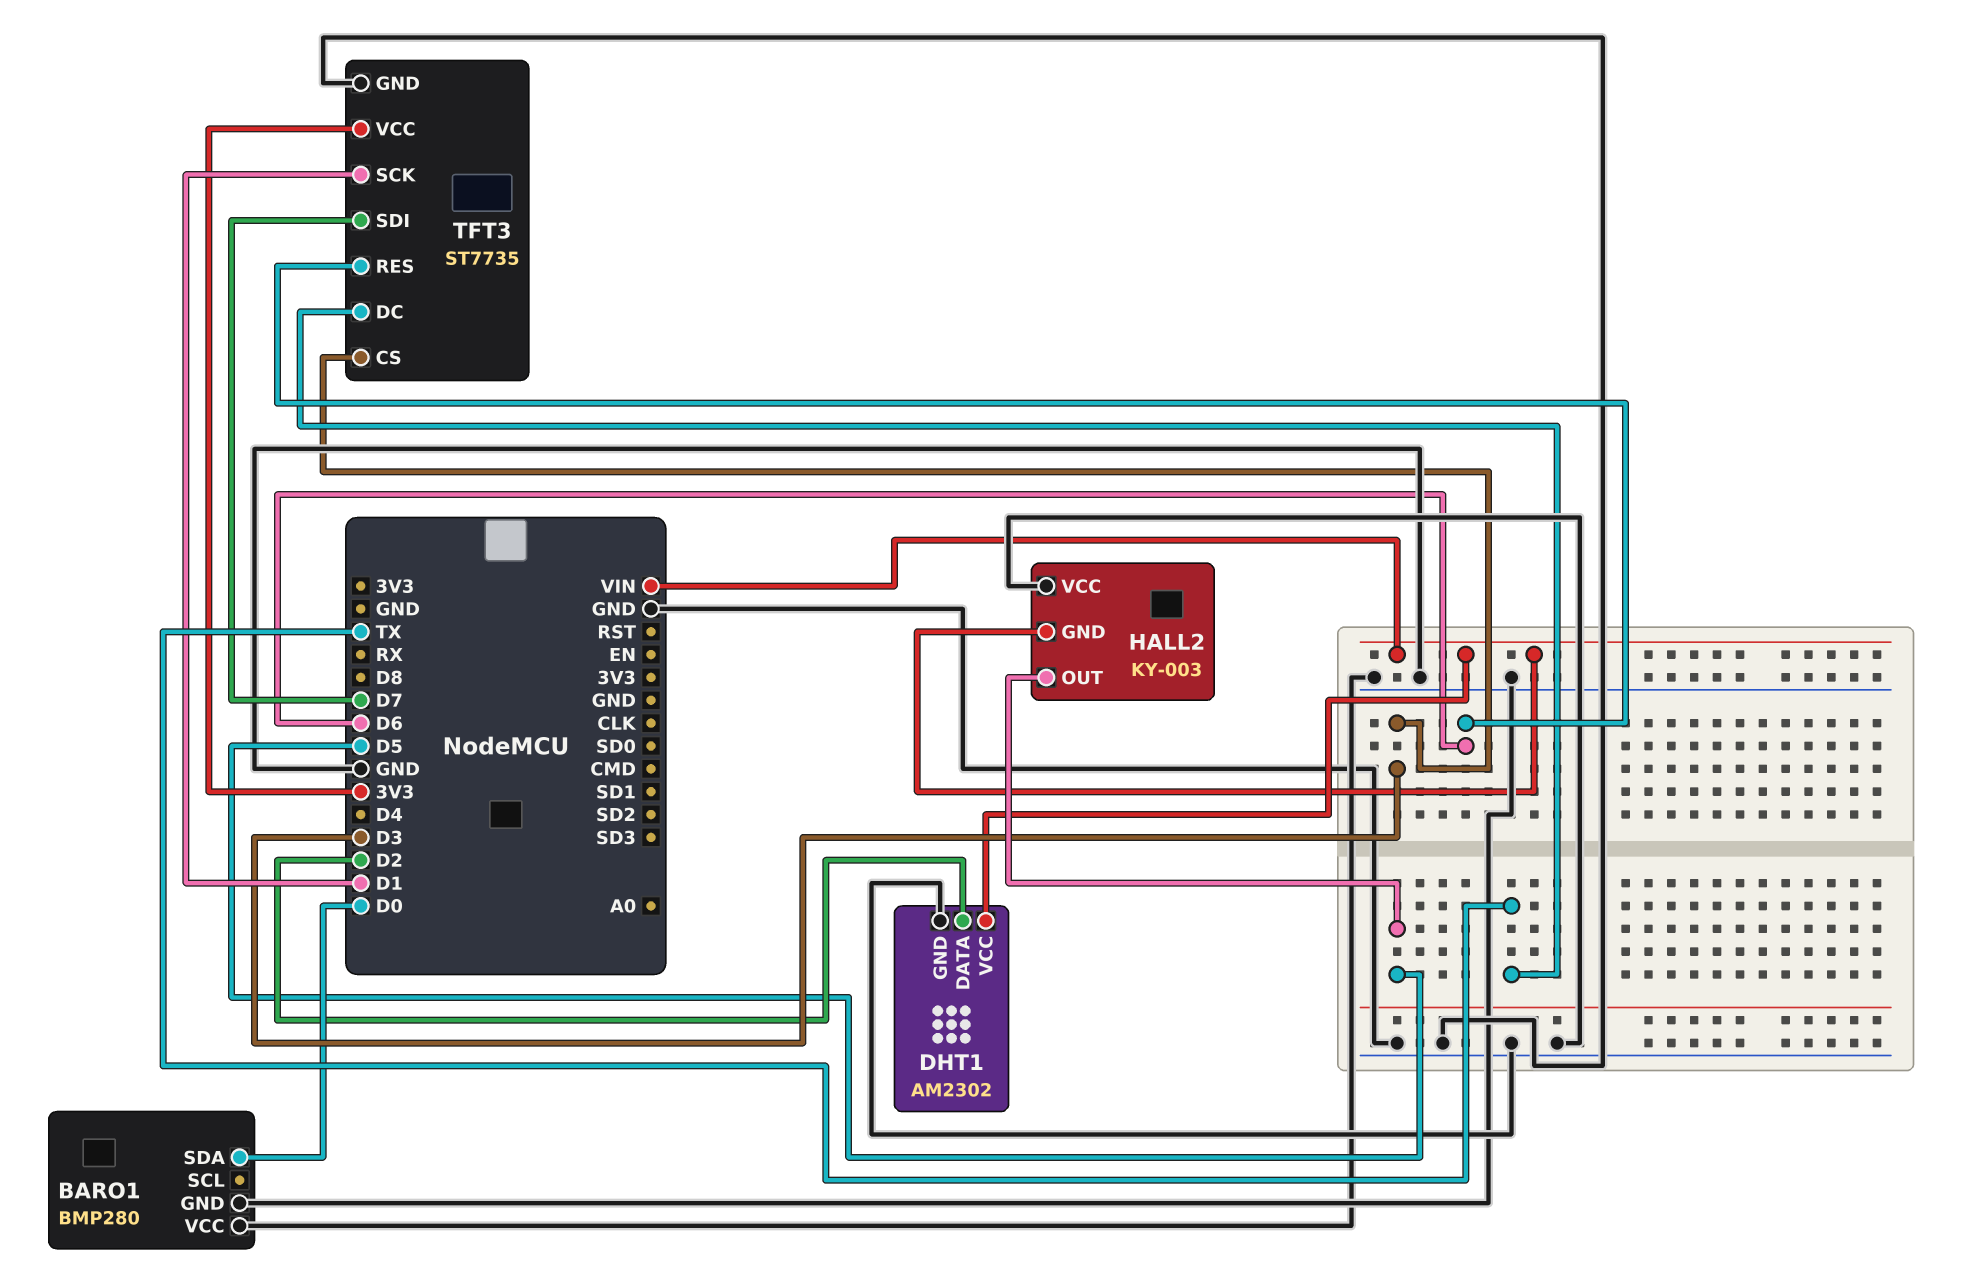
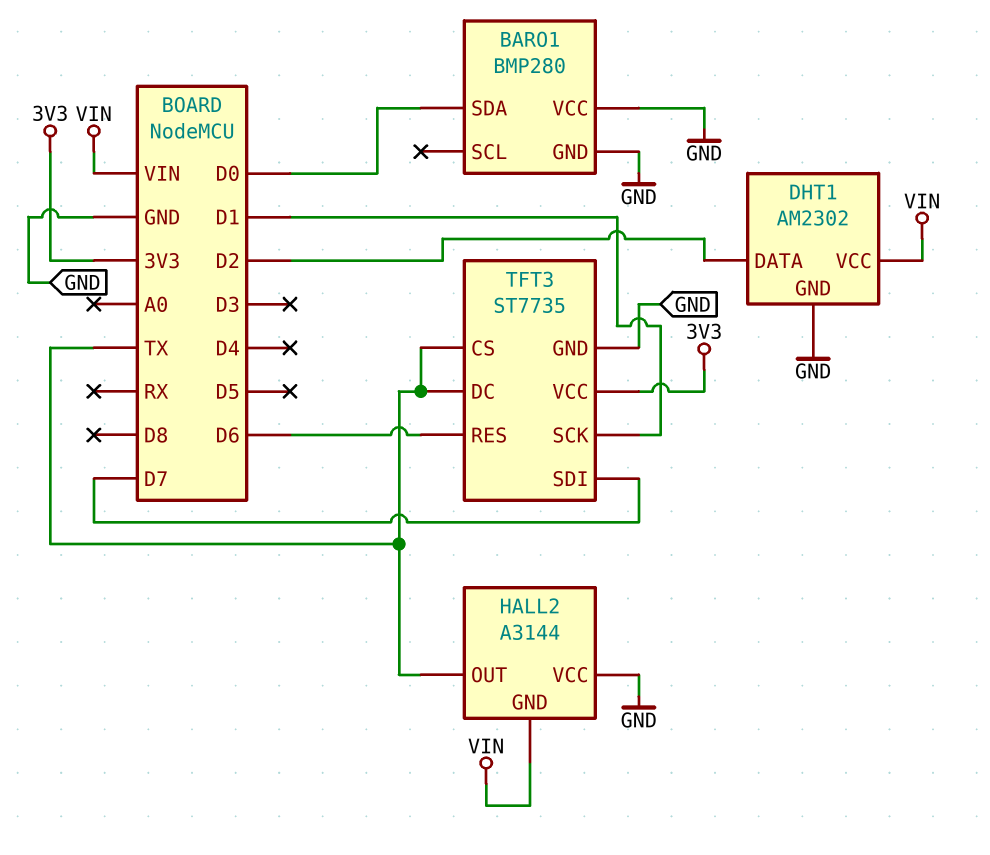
HALL2: KY-003 -> A3144
HALL2 pin OUT: D5 -> TX
TFT3 pin CS: D3 -> TX

